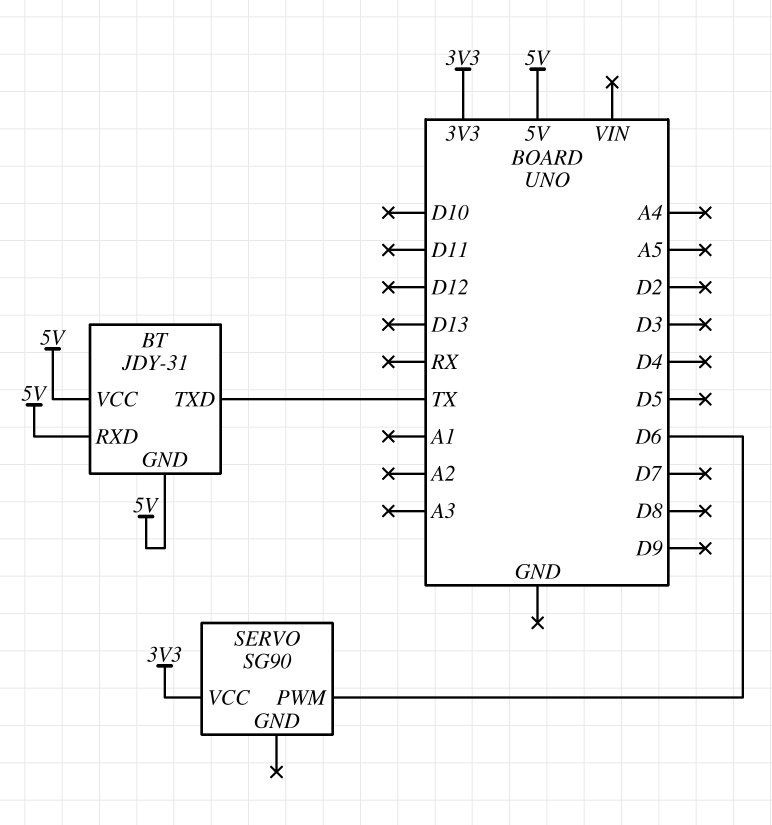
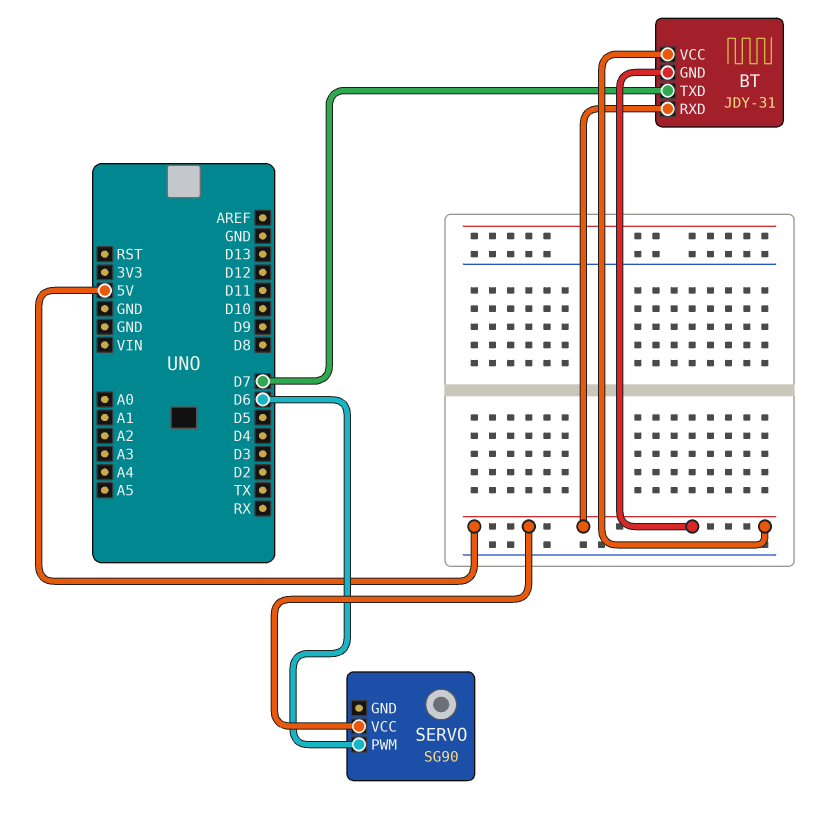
BT pin TXD: TX -> D7
SERVO pin VCC: 3V3 -> 5V

